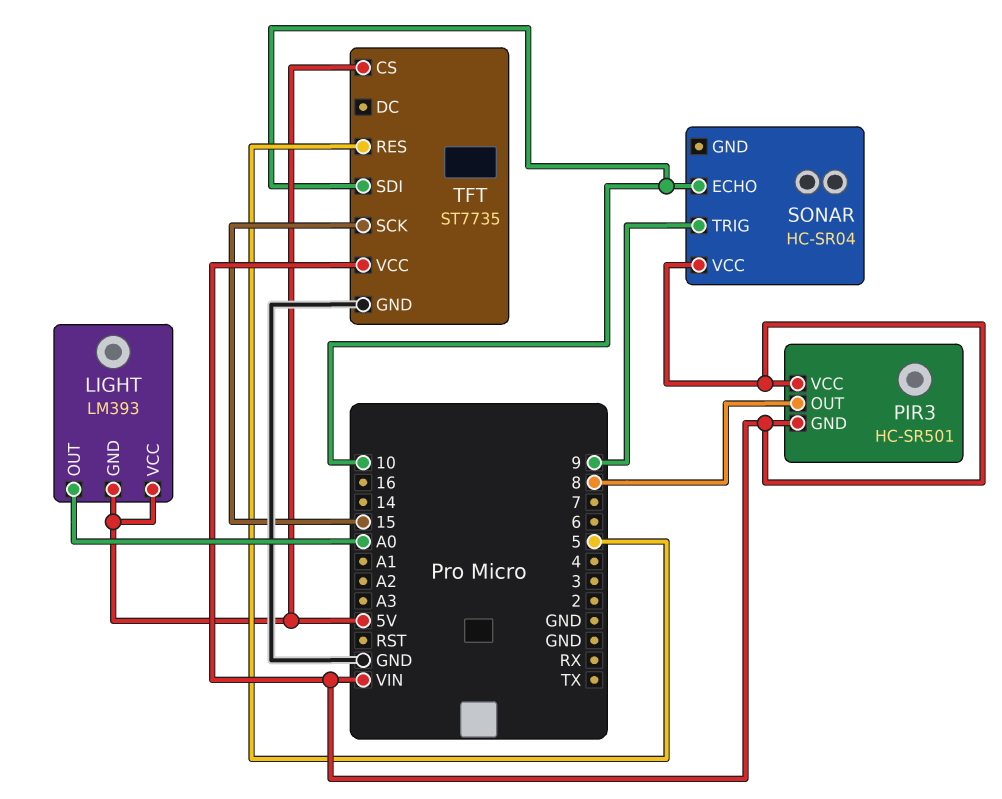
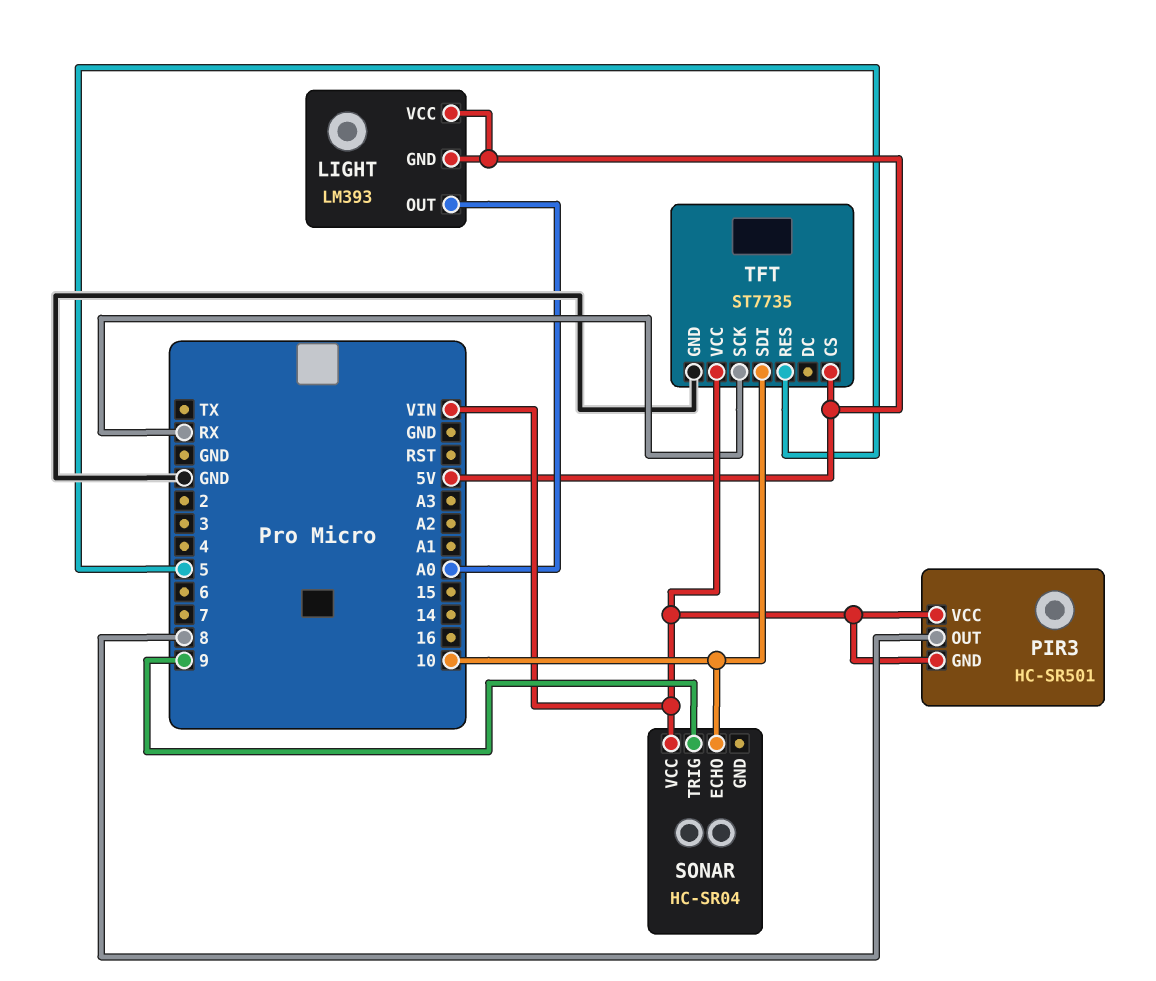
TFT pin SCK: 15 -> RX

